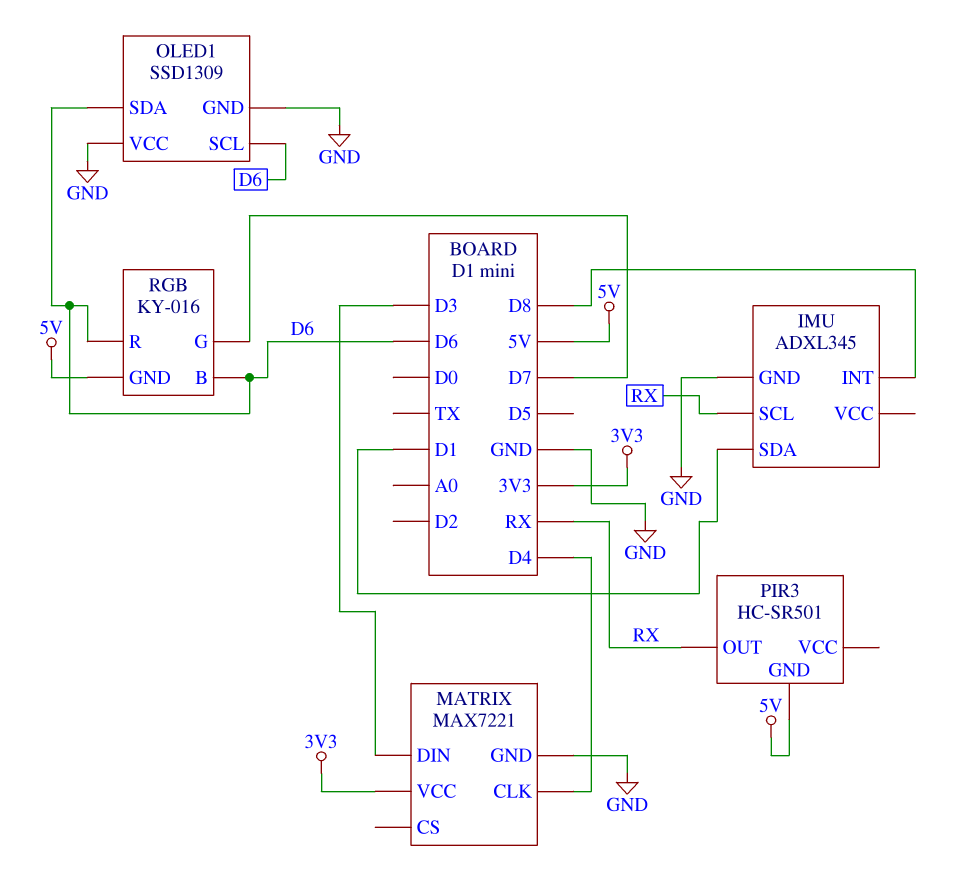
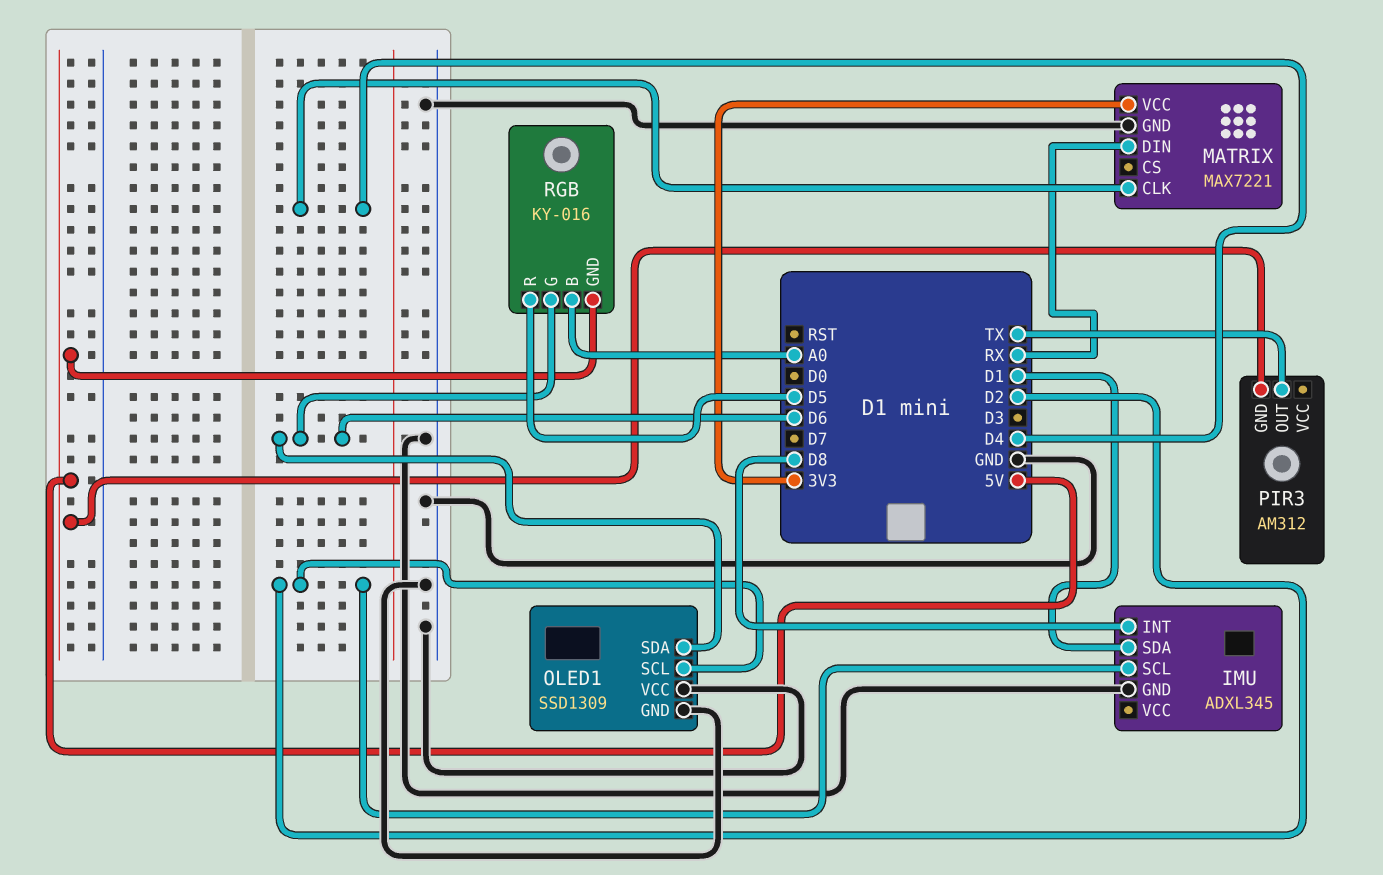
IMU pin SCL: RX -> D2
MATRIX pin DIN: D3 -> RX
OLED1 pin SCL: D6 -> D2
PIR3: HC-SR501 -> AM312
PIR3 pin OUT: RX -> TX
RGB pin B: D6 -> A0
RGB pin G: D7 -> D6
RGB pin R: D6 -> D5

